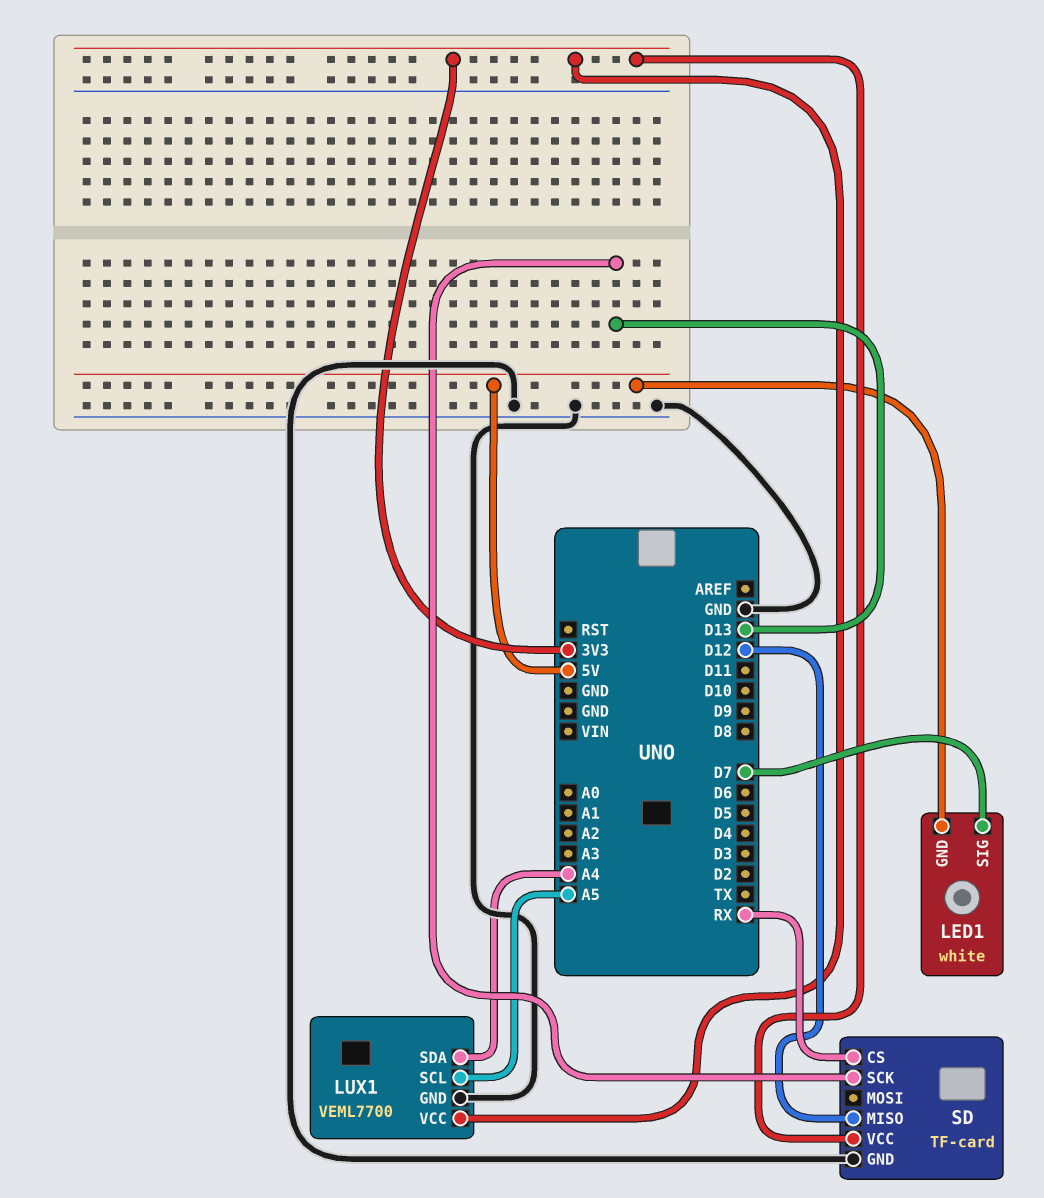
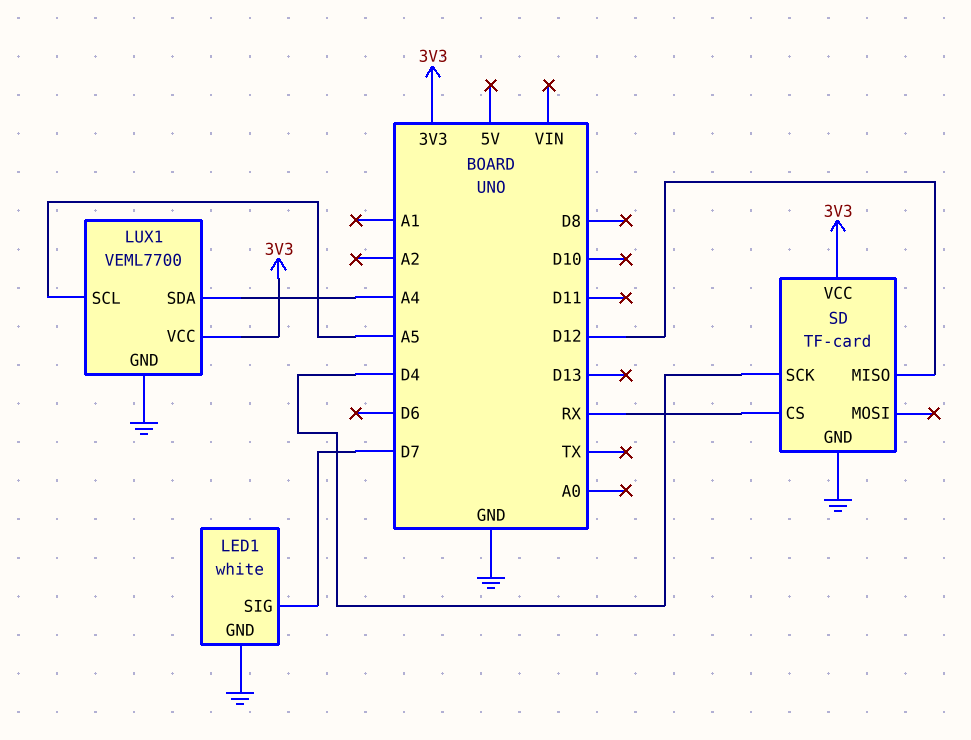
LED1 pin GND: 5V -> GND
SD pin SCK: D13 -> D4

